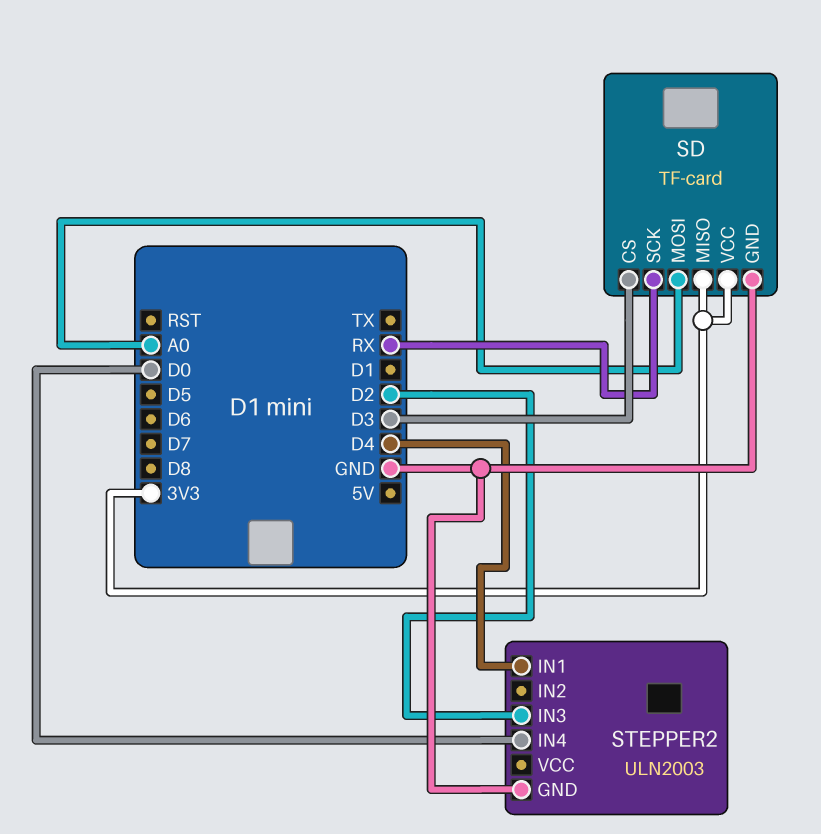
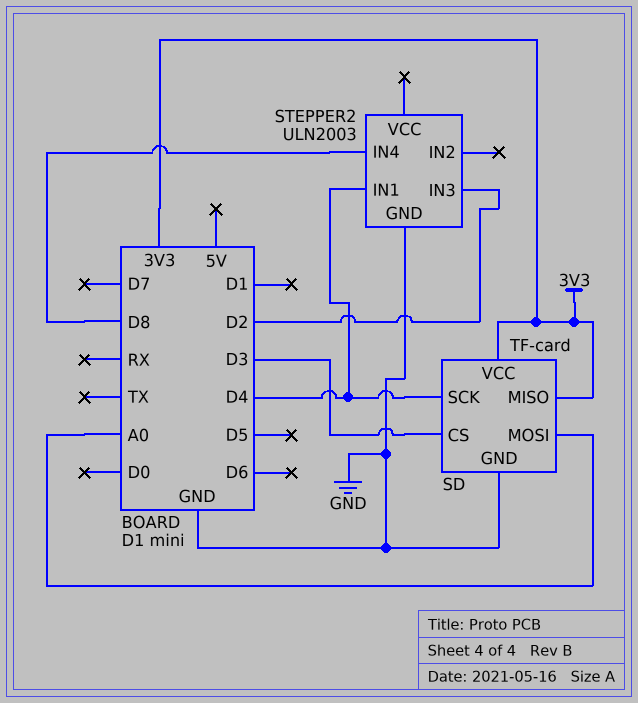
SD pin SCK: RX -> D4
STEPPER2 pin IN4: D0 -> D8

